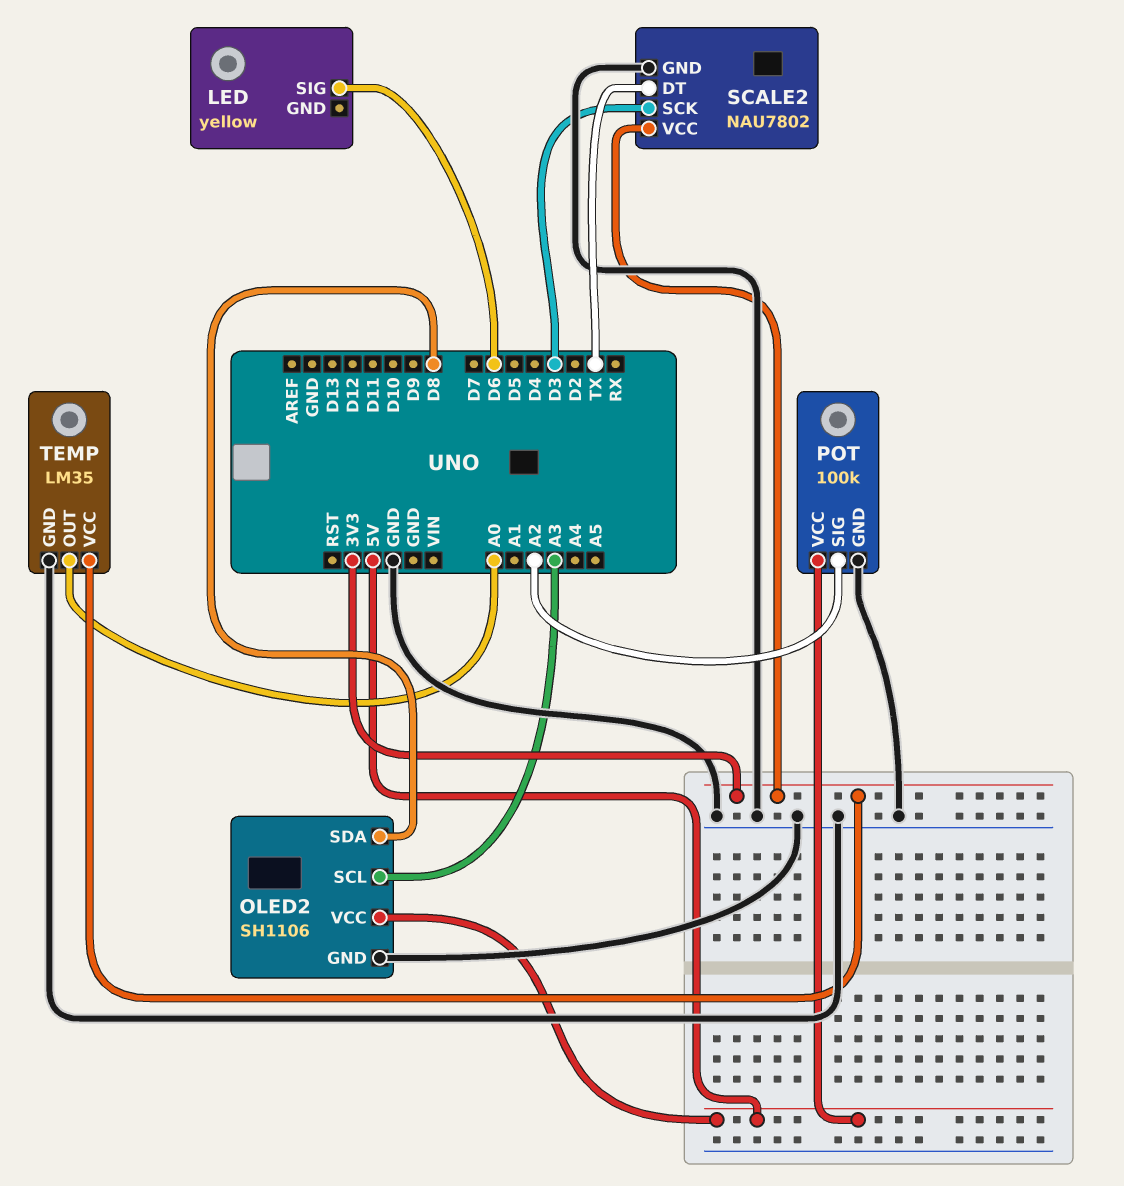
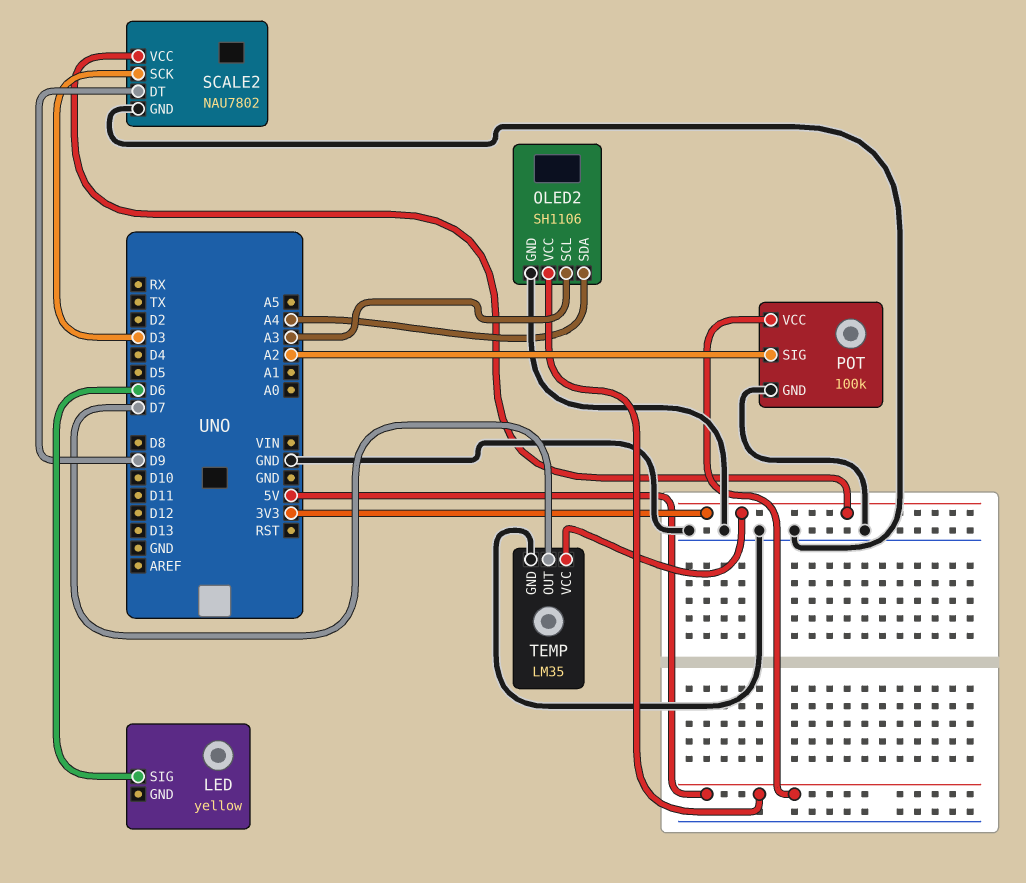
OLED2 pin SDA: D8 -> A4
SCALE2 pin DT: TX -> D9
TEMP pin OUT: A0 -> D7

